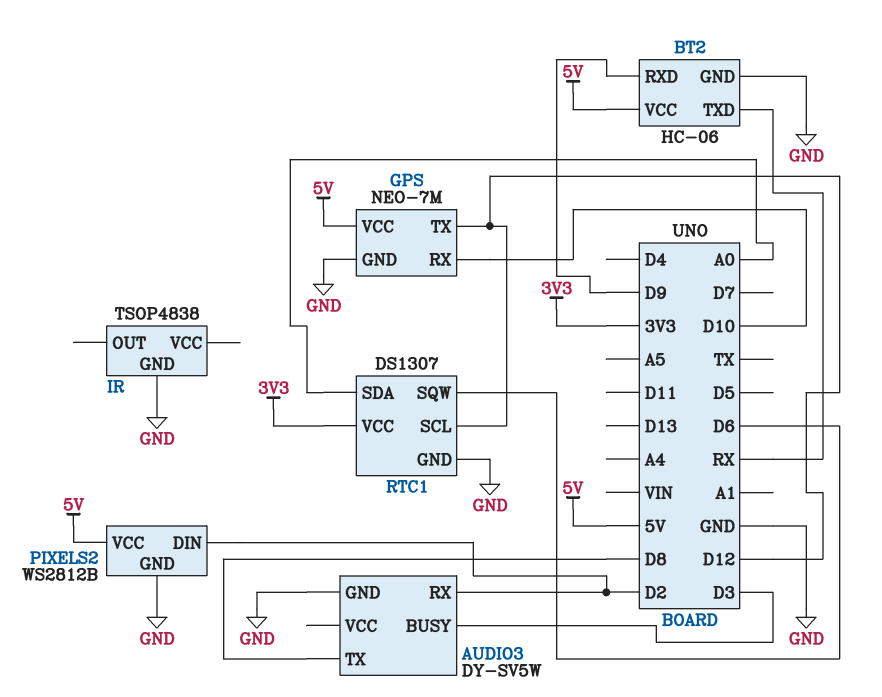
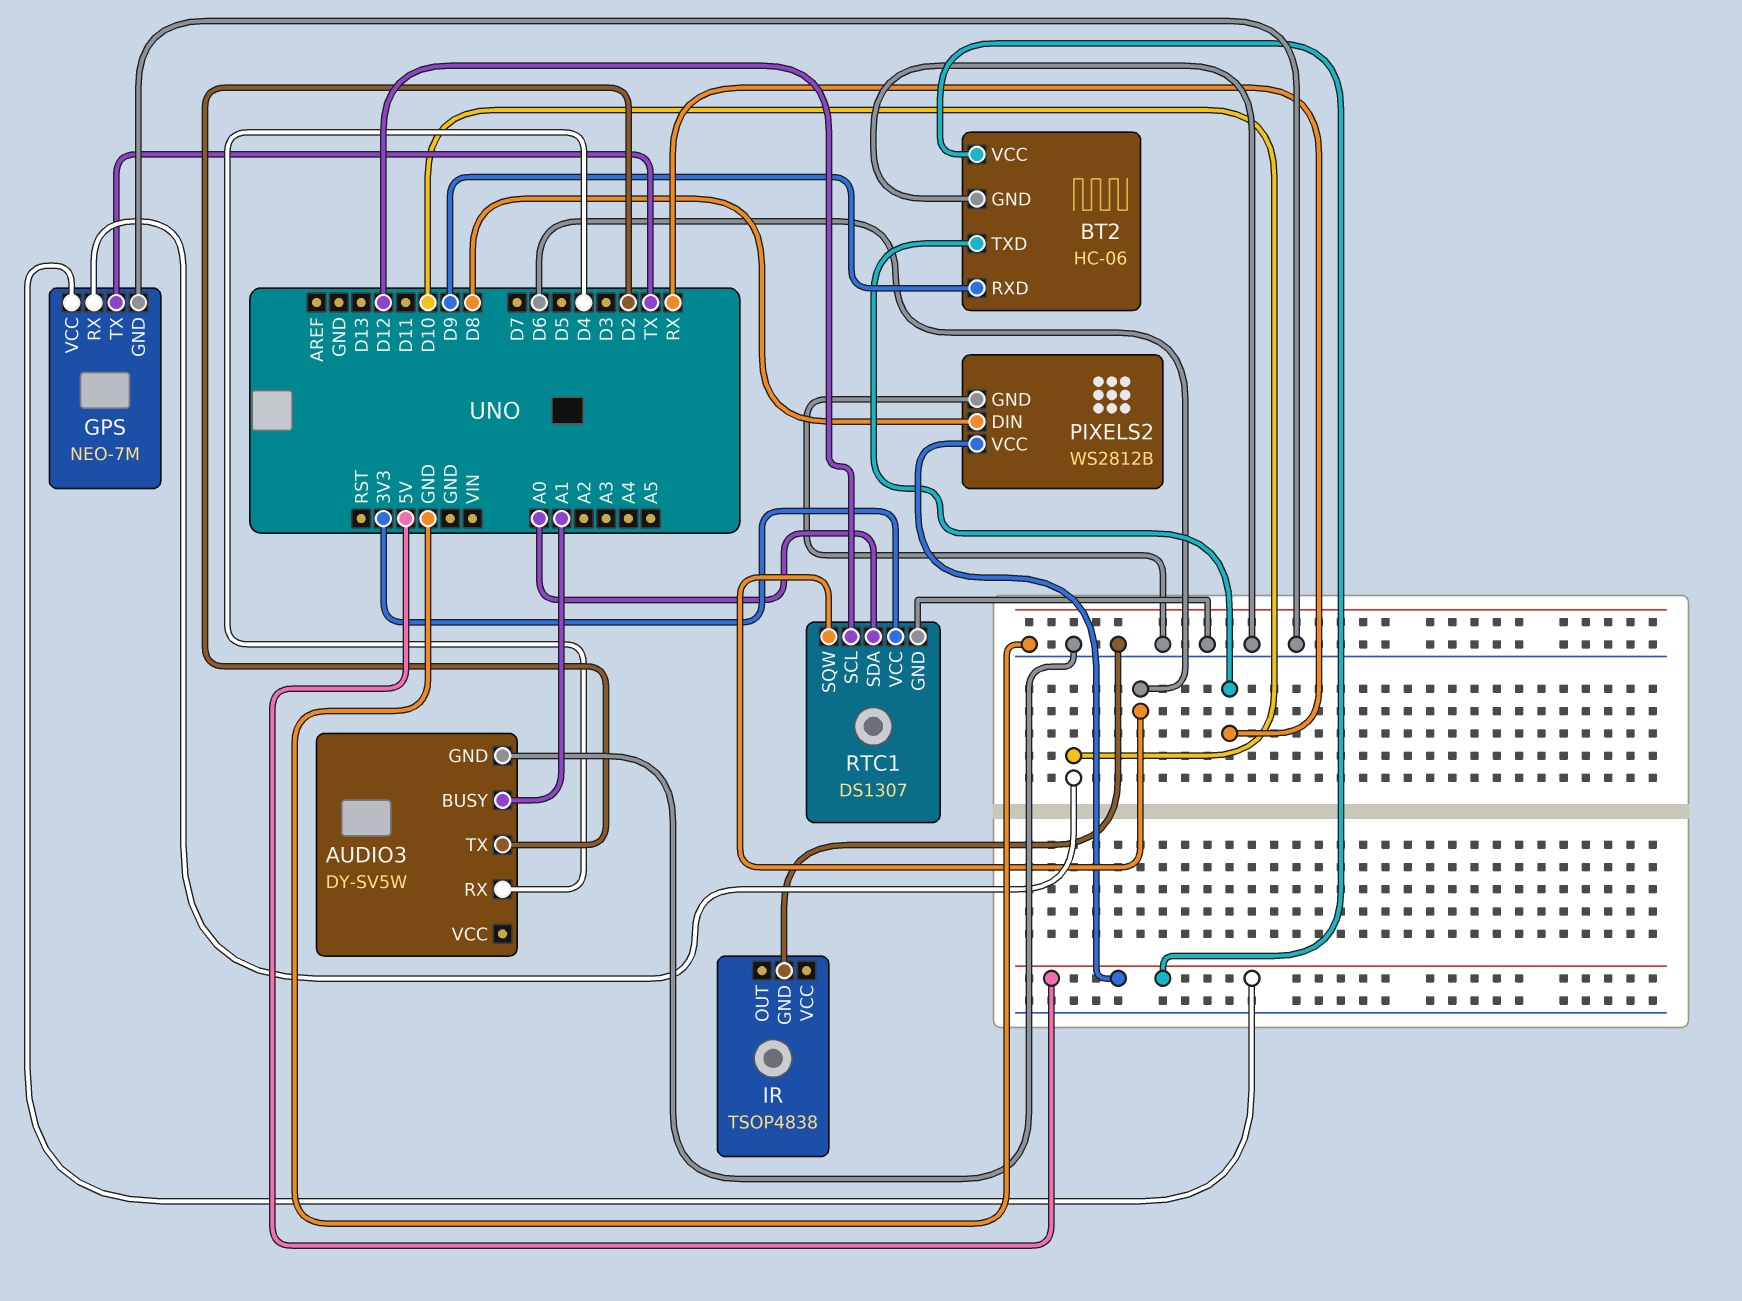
AUDIO3 pin BUSY: D3 -> A1
AUDIO3 pin RX: D2 -> D4
AUDIO3 pin TX: D8 -> D2
GPS pin TX: D12 -> TX
PIXELS2 pin DIN: D2 -> D8

